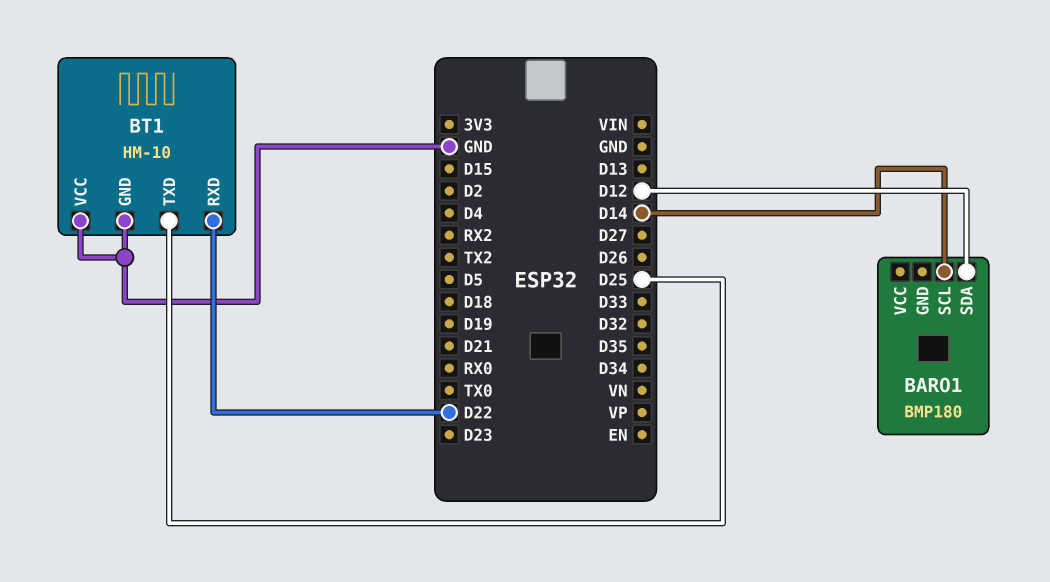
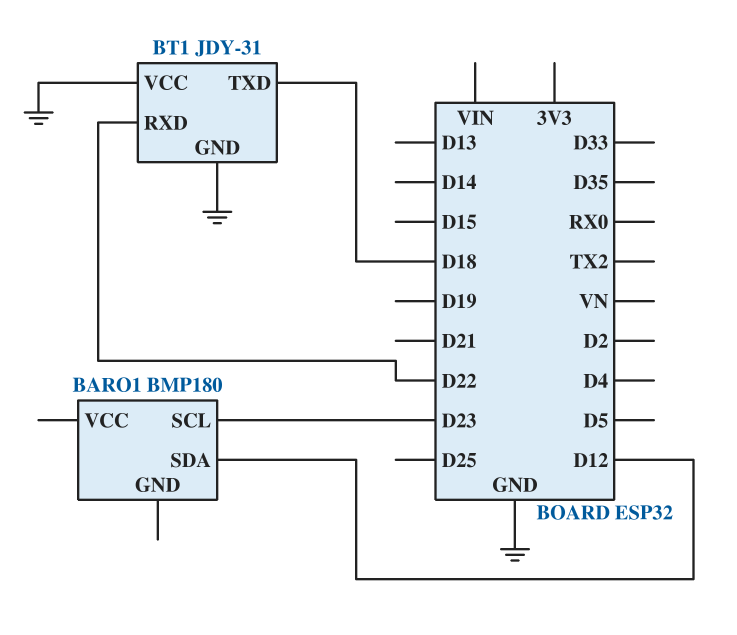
BARO1 pin SCL: D14 -> D23
BT1: HM-10 -> JDY-31
BT1 pin TXD: D25 -> D18

